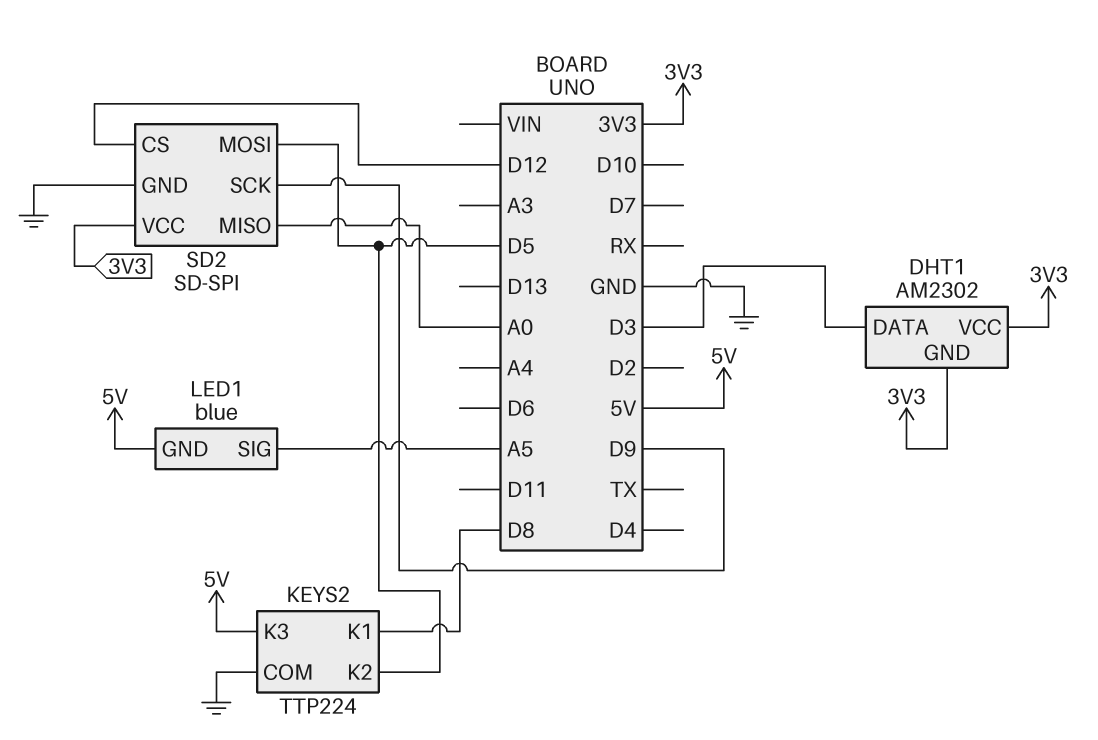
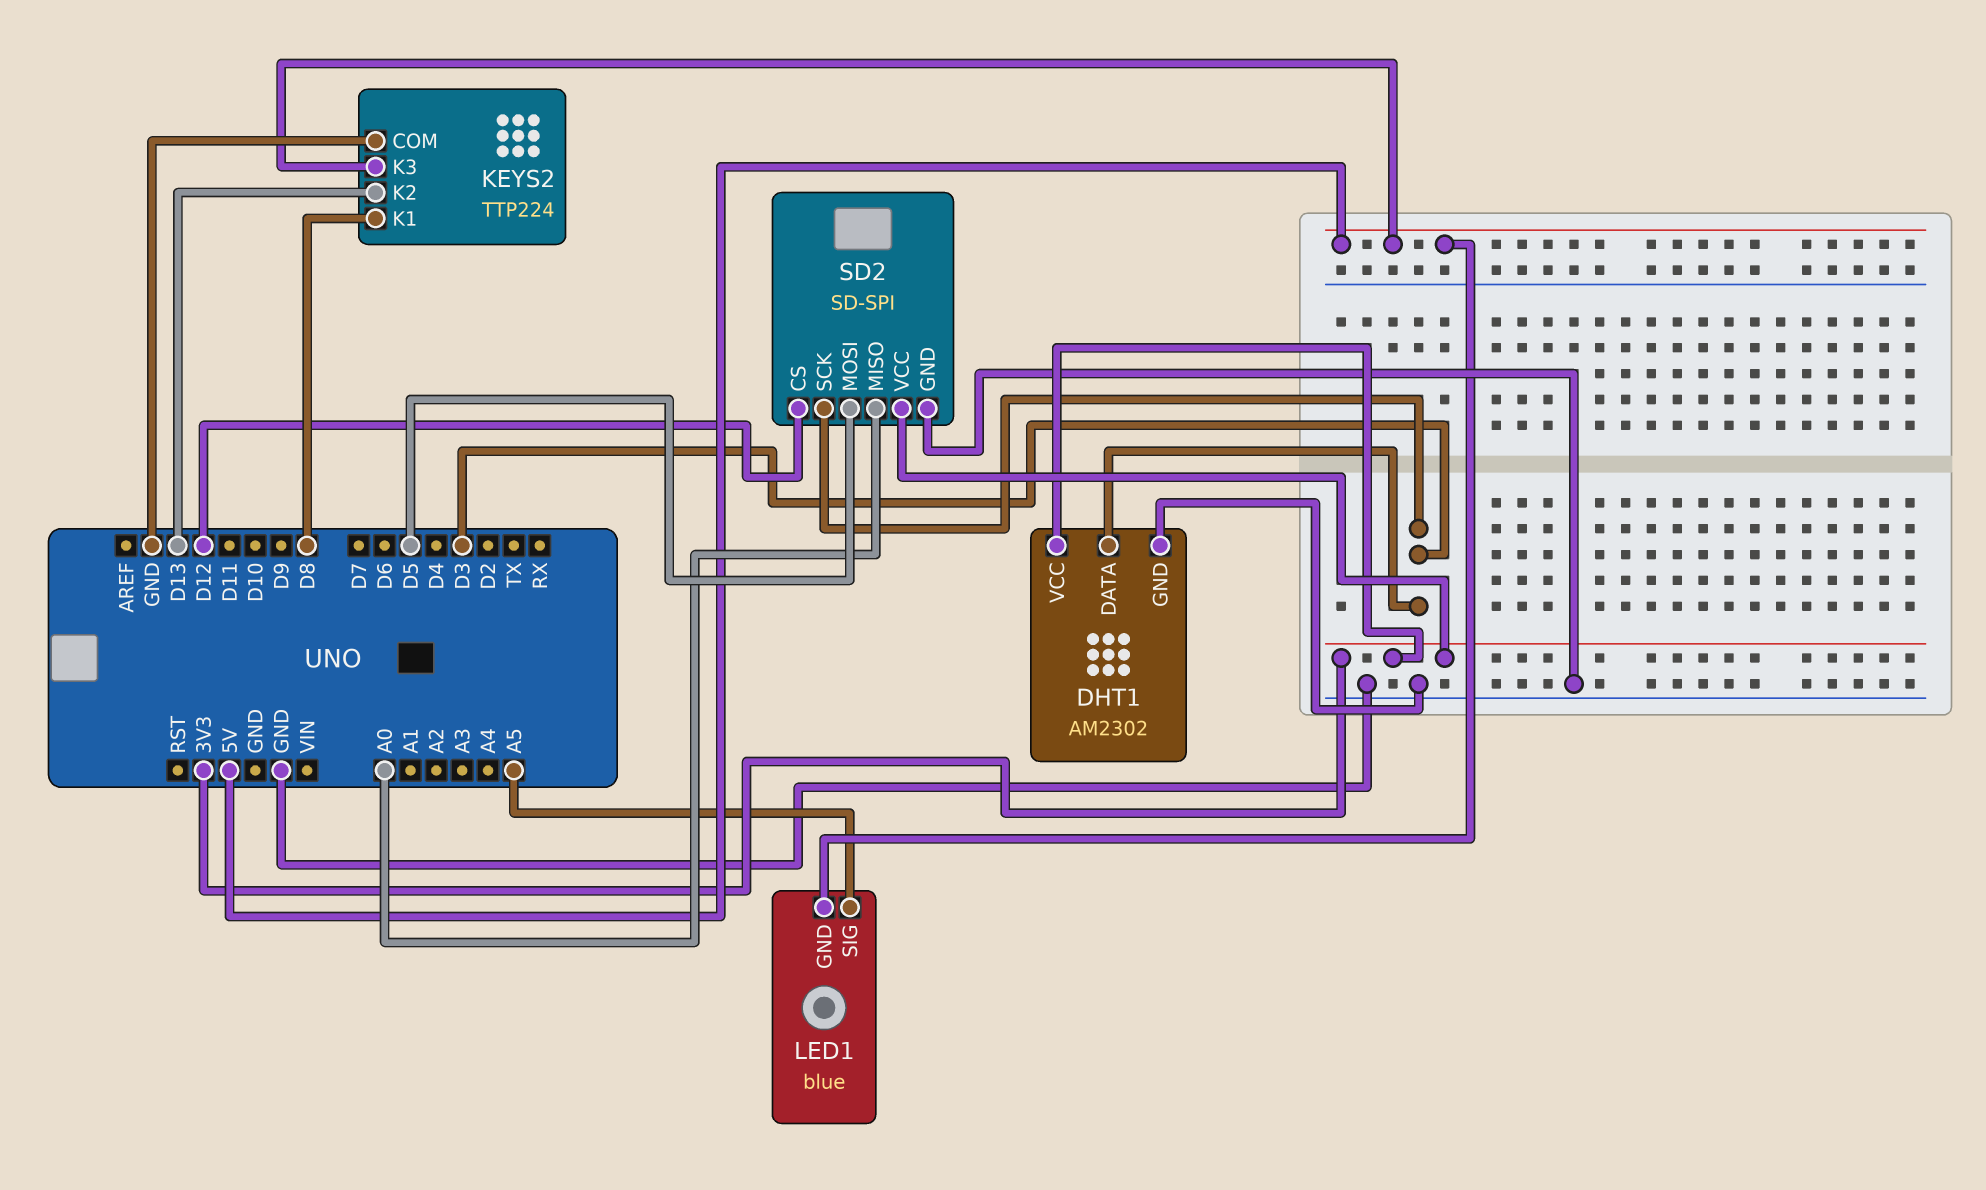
DHT1 pin GND: 3V3 -> GND
KEYS2 pin K2: D5 -> D13
SD2 pin SCK: D9 -> D3

